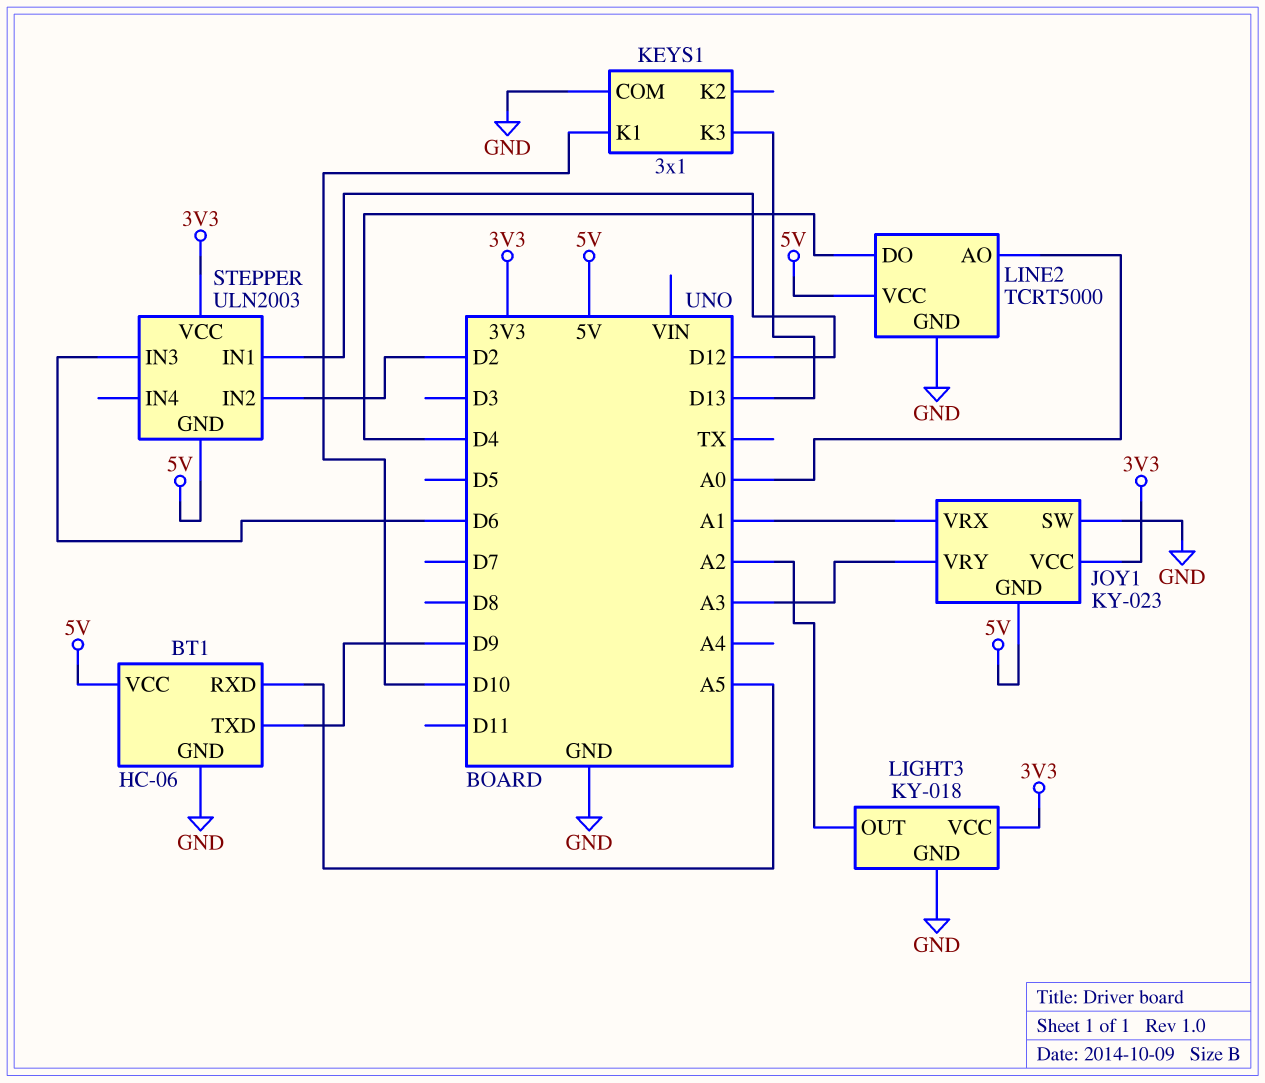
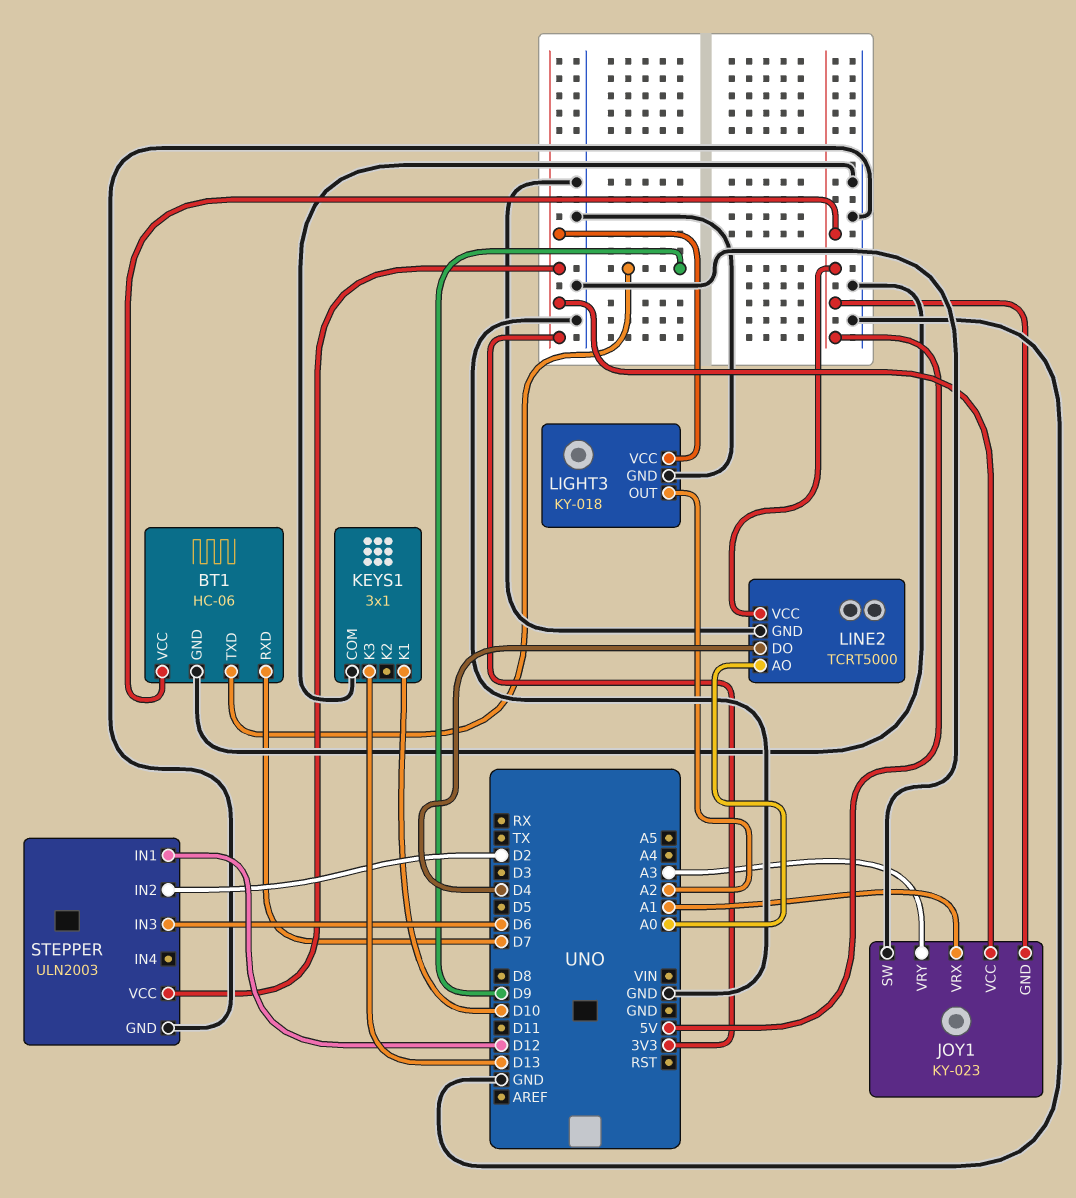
BT1 pin RXD: A5 -> D7
STEPPER pin GND: 5V -> GND

